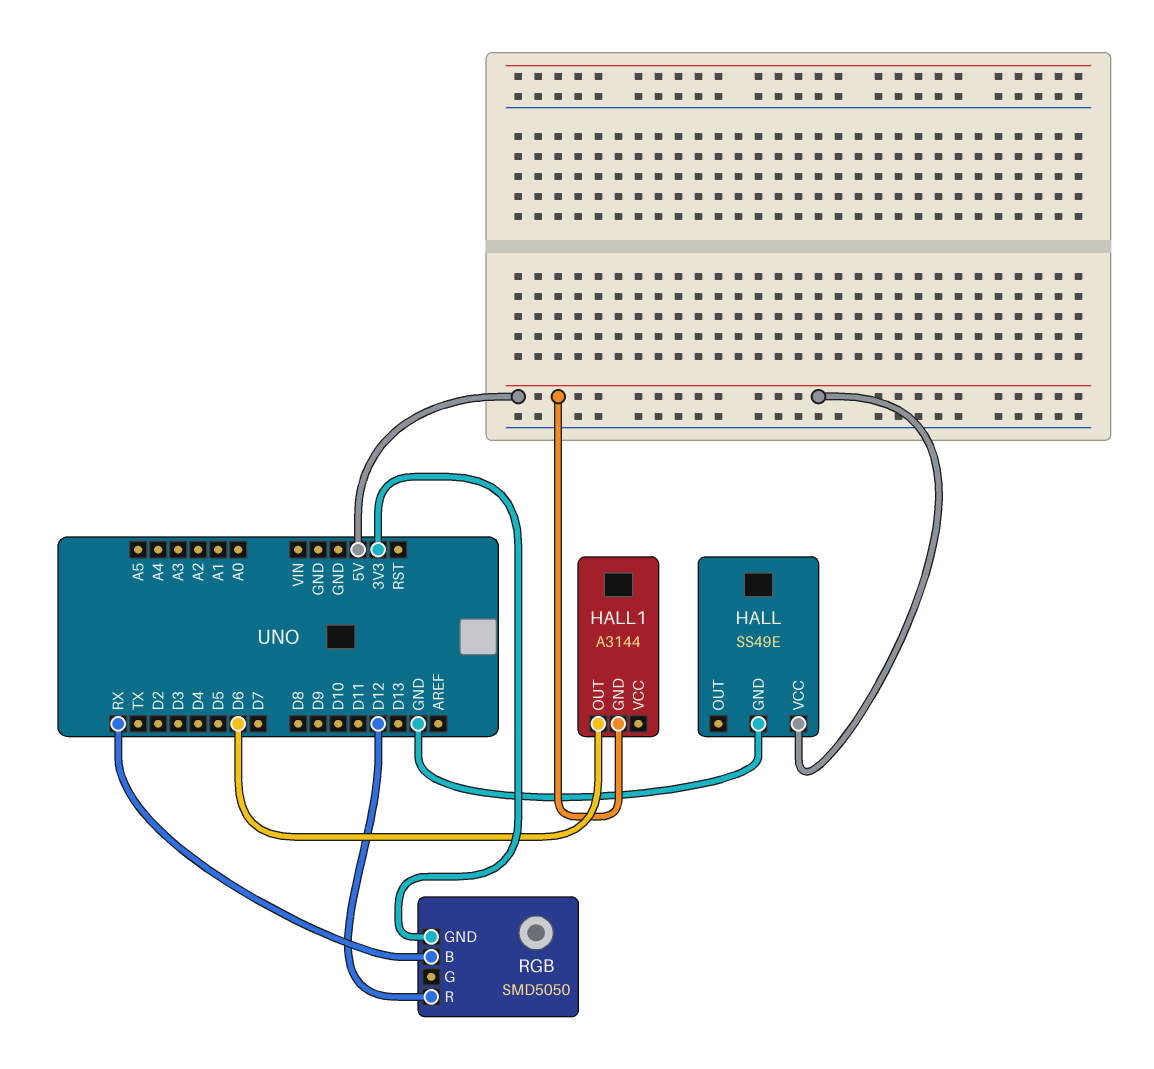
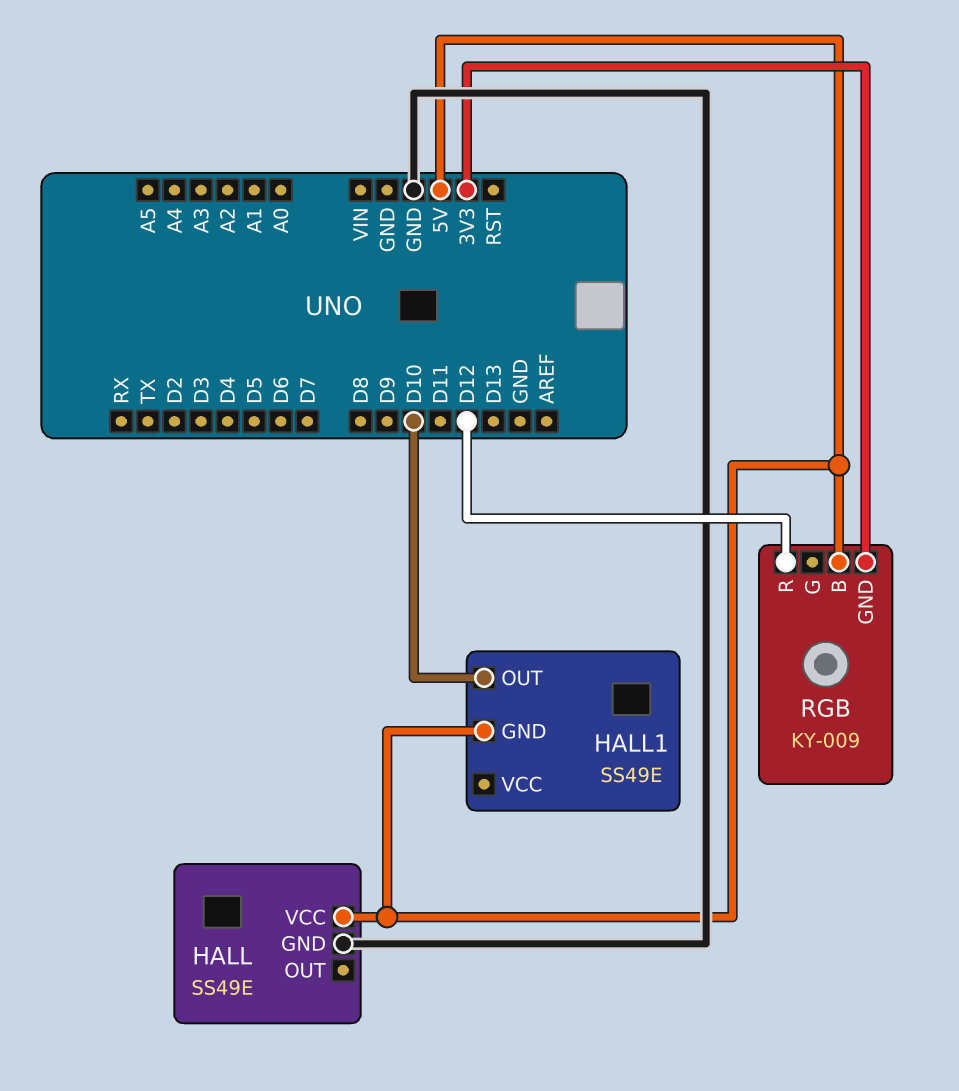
HALL1: A3144 -> SS49E
HALL1 pin OUT: D6 -> D10
RGB: SMD5050 -> KY-009
RGB pin B: RX -> 5V

